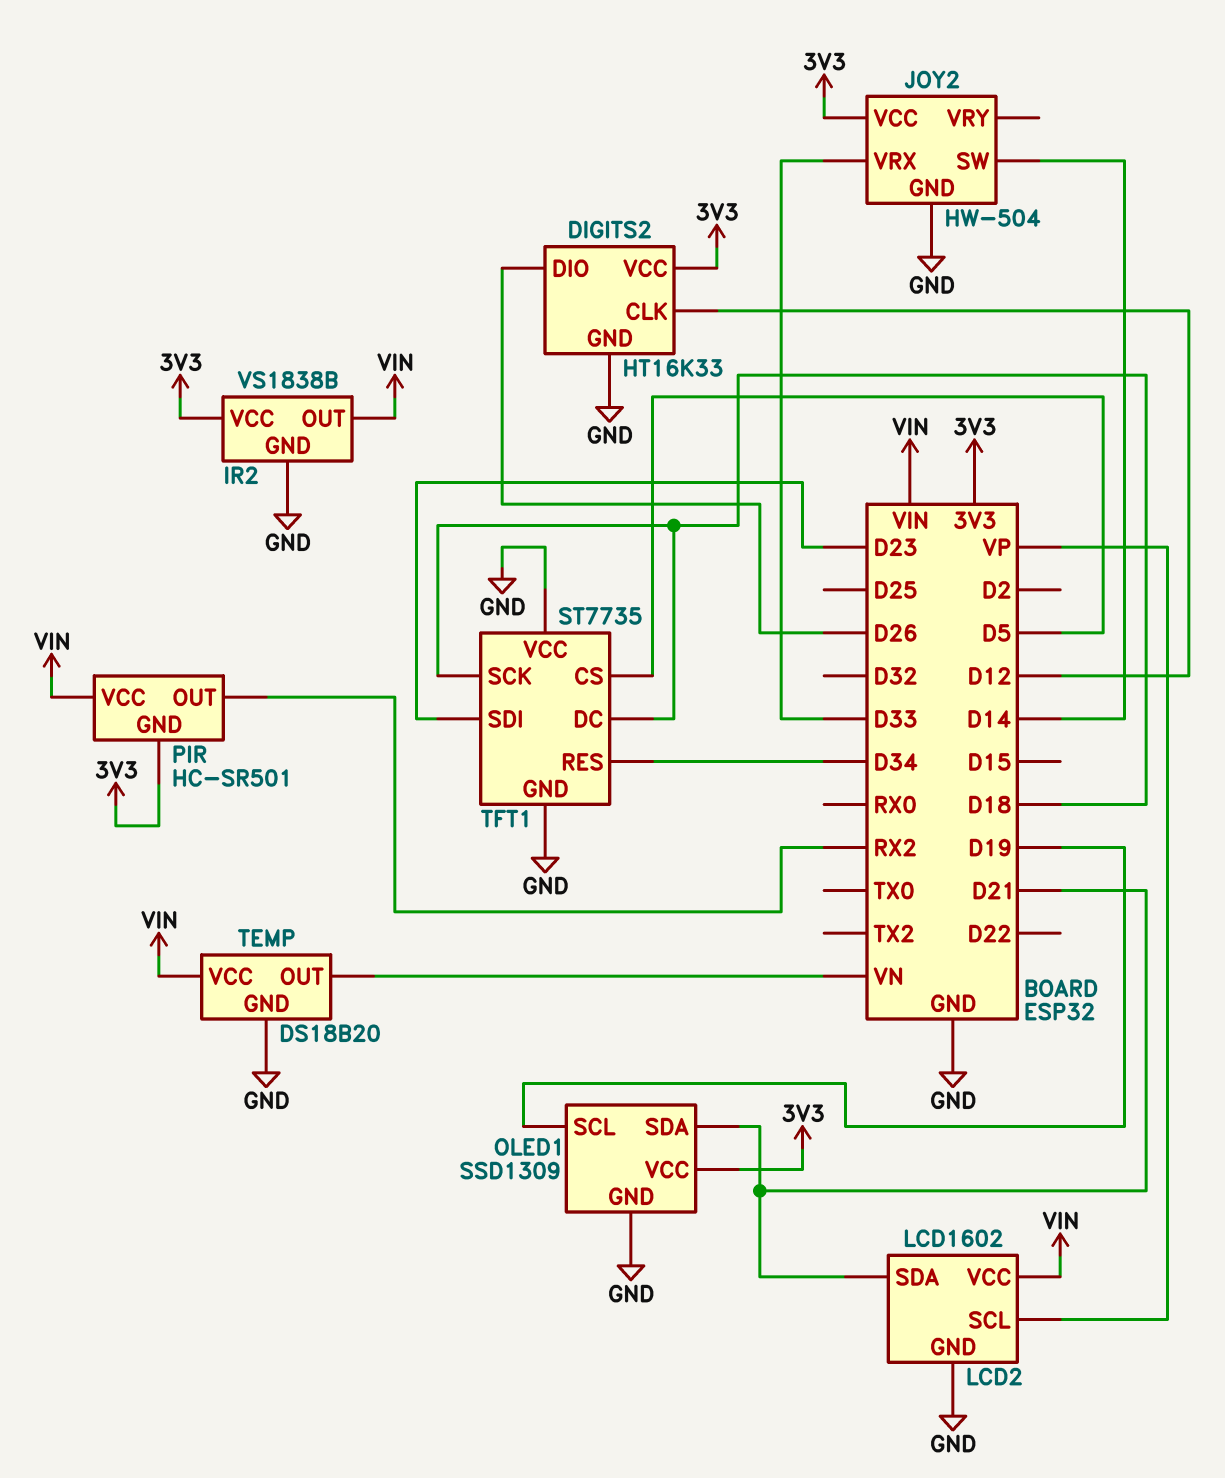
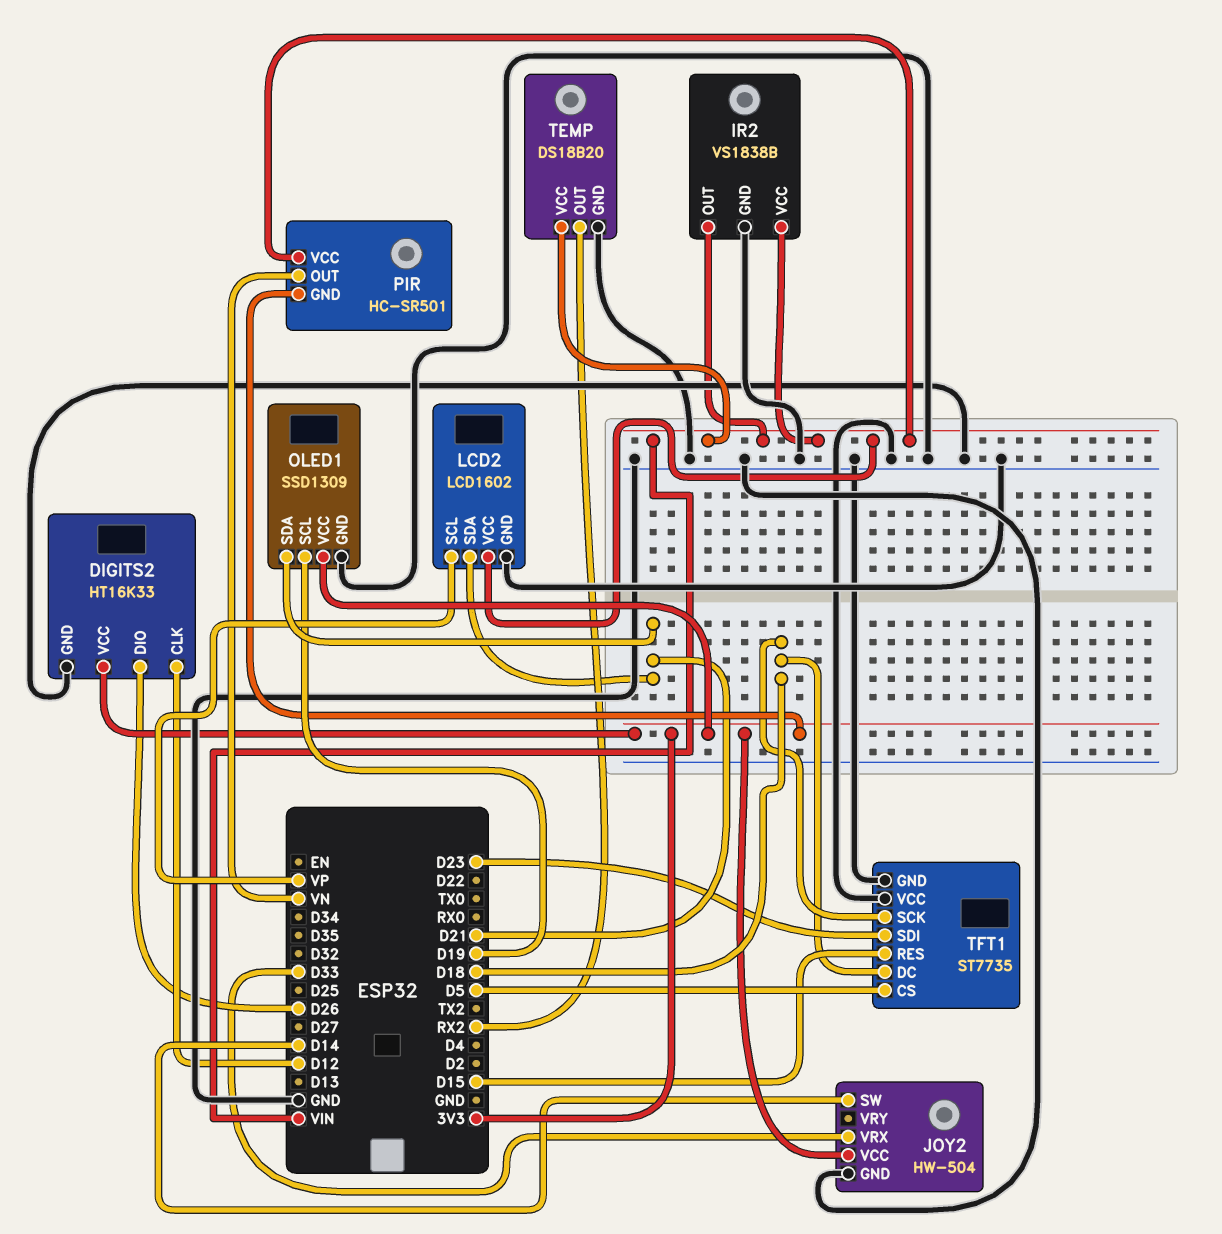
IR2 pin VCC: 3V3 -> VIN
PIR pin OUT: RX2 -> VN
TEMP pin OUT: VN -> RX2
TFT1 pin RES: D34 -> D15

